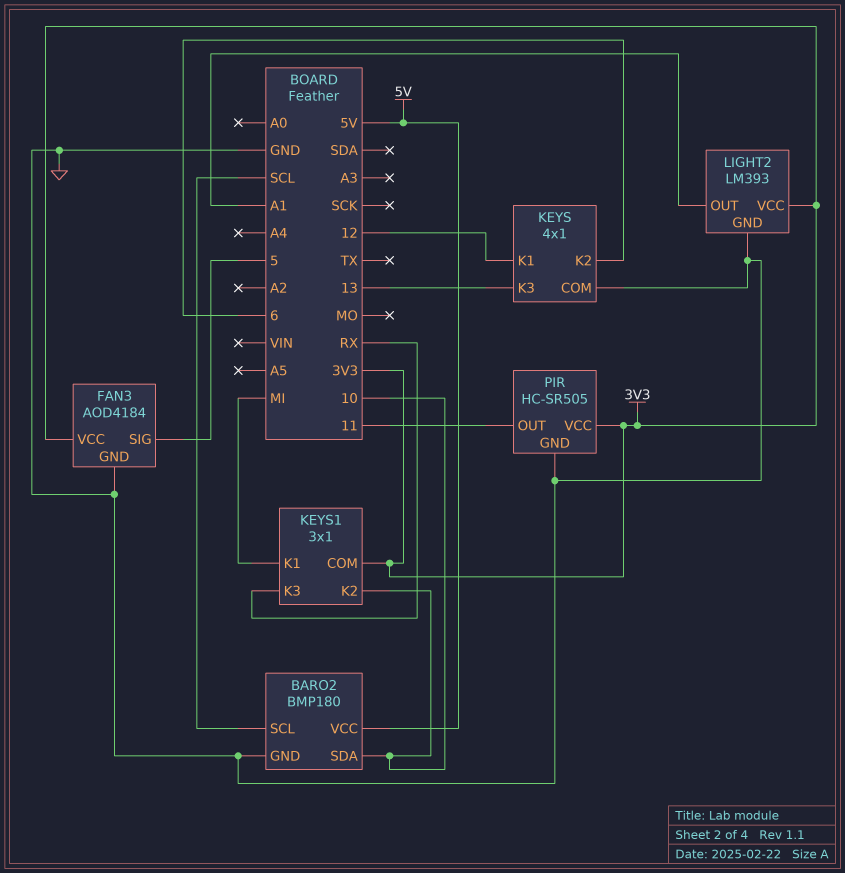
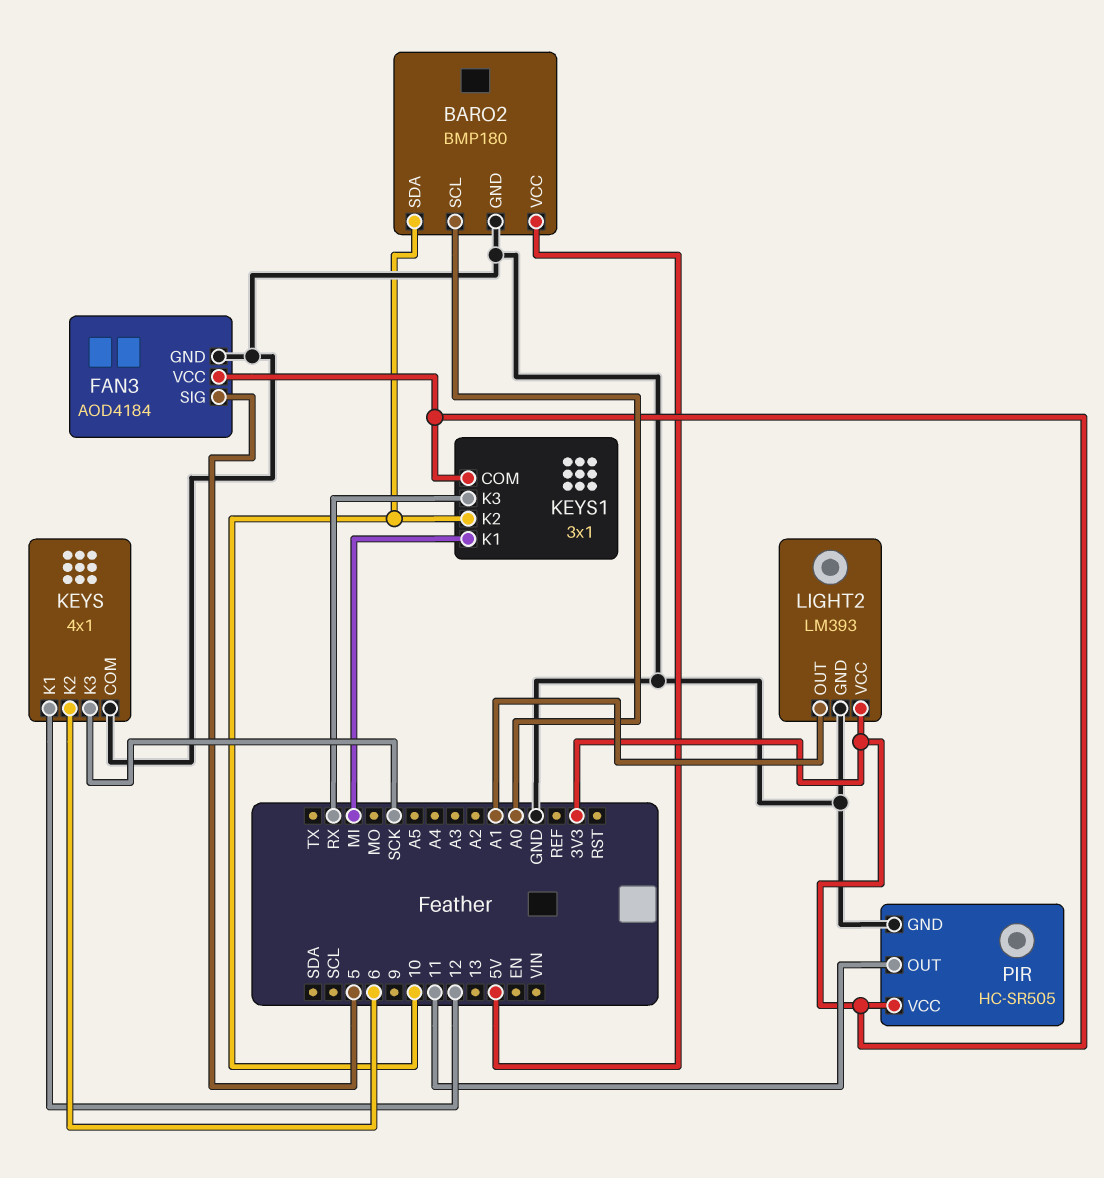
BARO2 pin SCL: SCL -> A0
KEYS pin K3: 13 -> SCK

